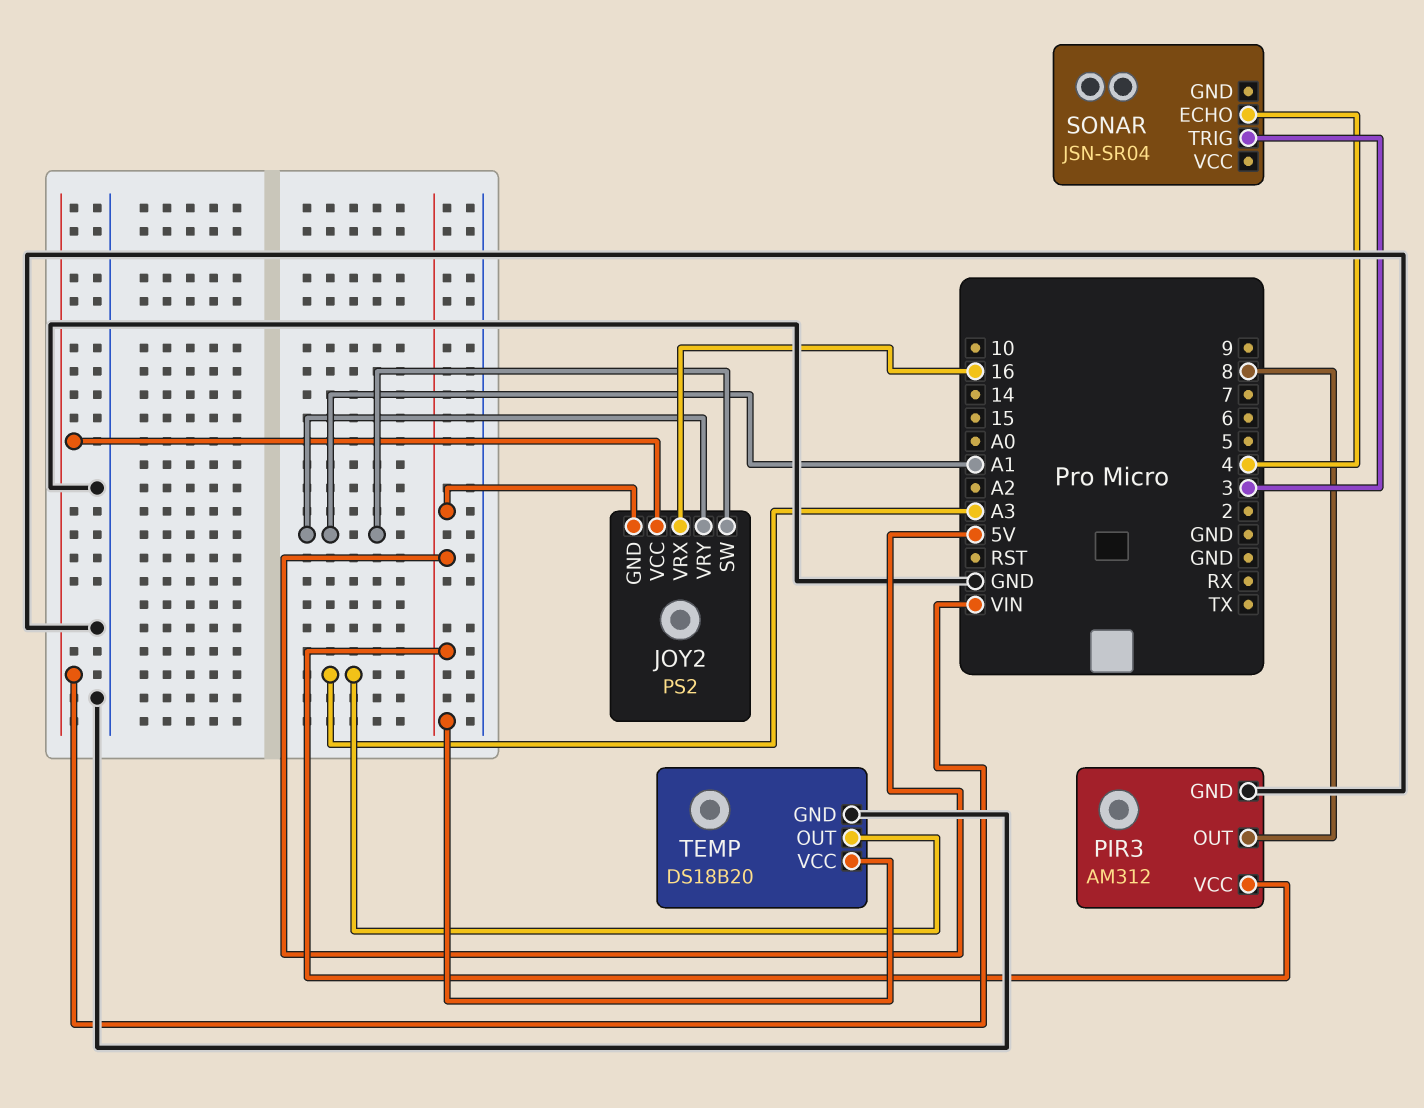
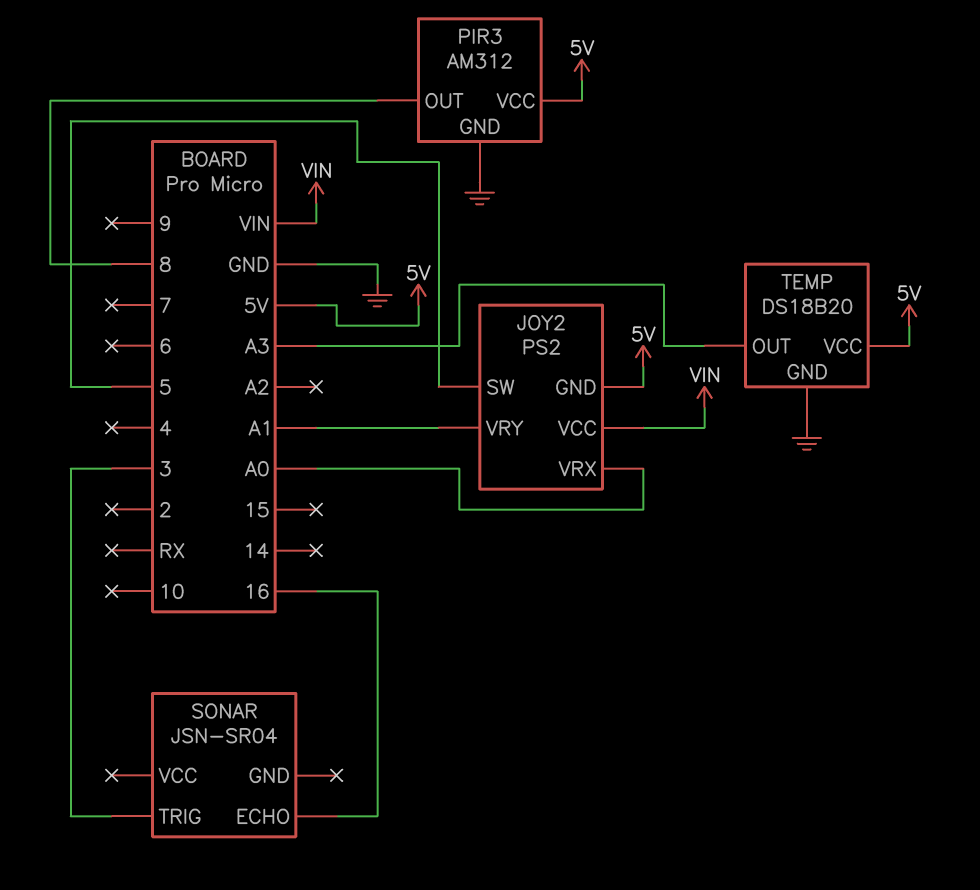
JOY2 pin SW: A1 -> 5
JOY2 pin VRX: 16 -> A0
SONAR pin ECHO: 4 -> 16

